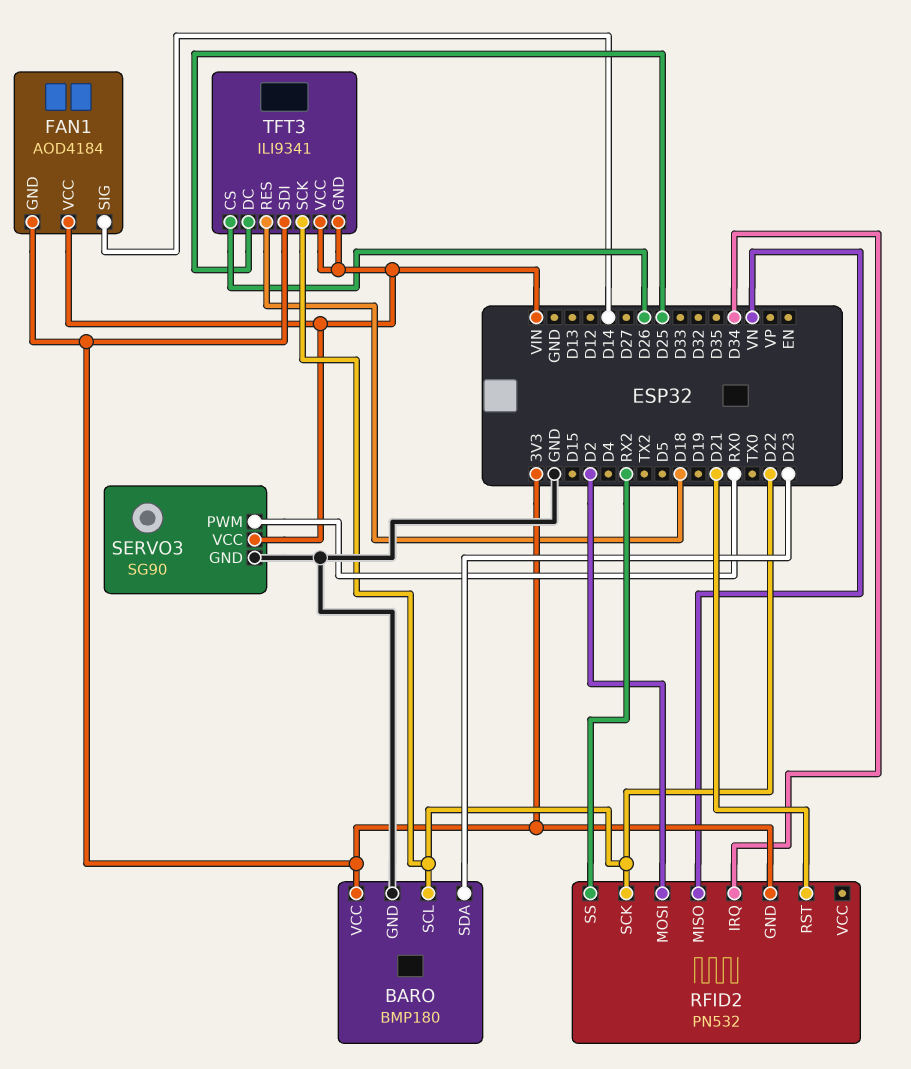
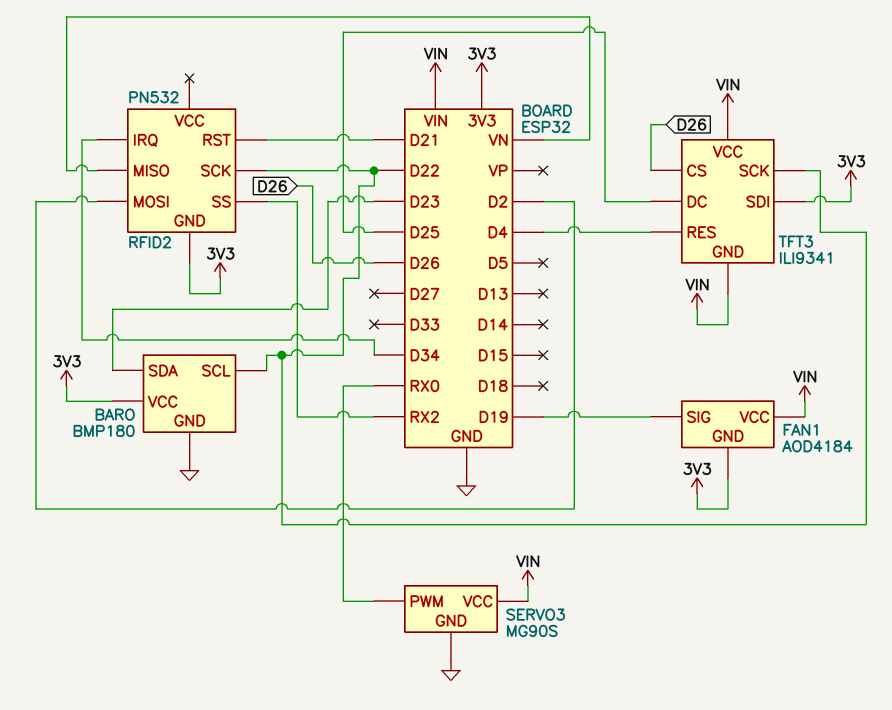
FAN1 pin SIG: D14 -> D19
SERVO3: SG90 -> MG90S
TFT3 pin RES: D18 -> D4

